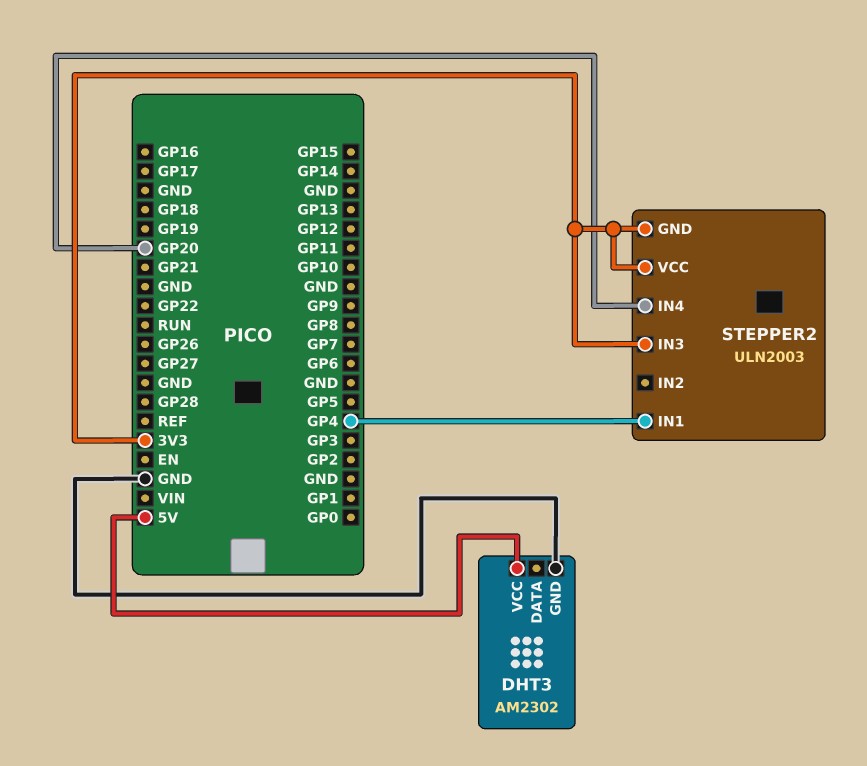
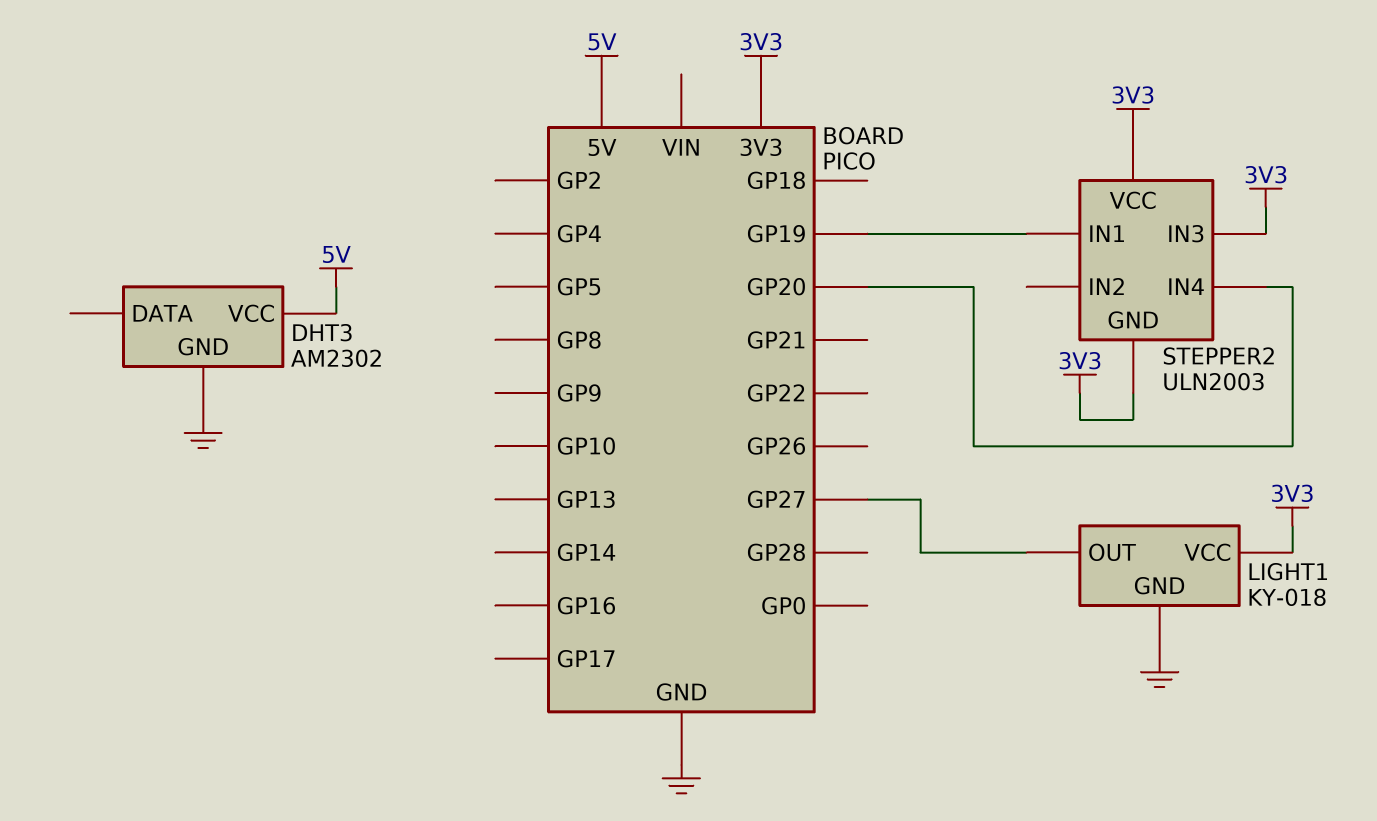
LIGHT1: none -> KY-018
LIGHT1 pin GND: none -> GND
LIGHT1 pin OUT: none -> GP27
LIGHT1 pin VCC: none -> 3V3
STEPPER2 pin IN1: GP4 -> GP19

